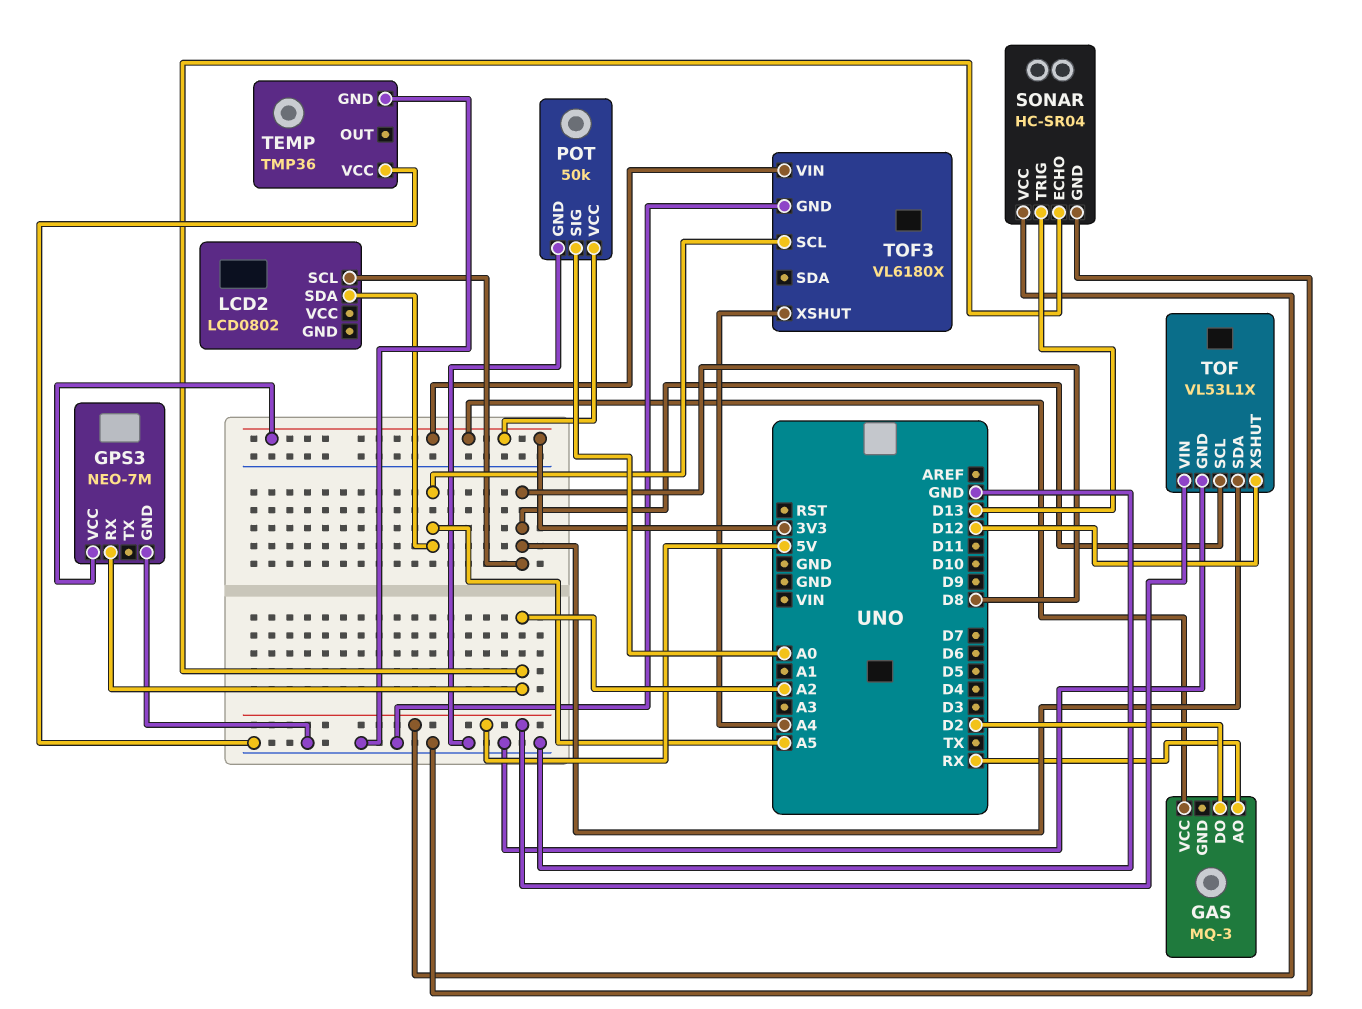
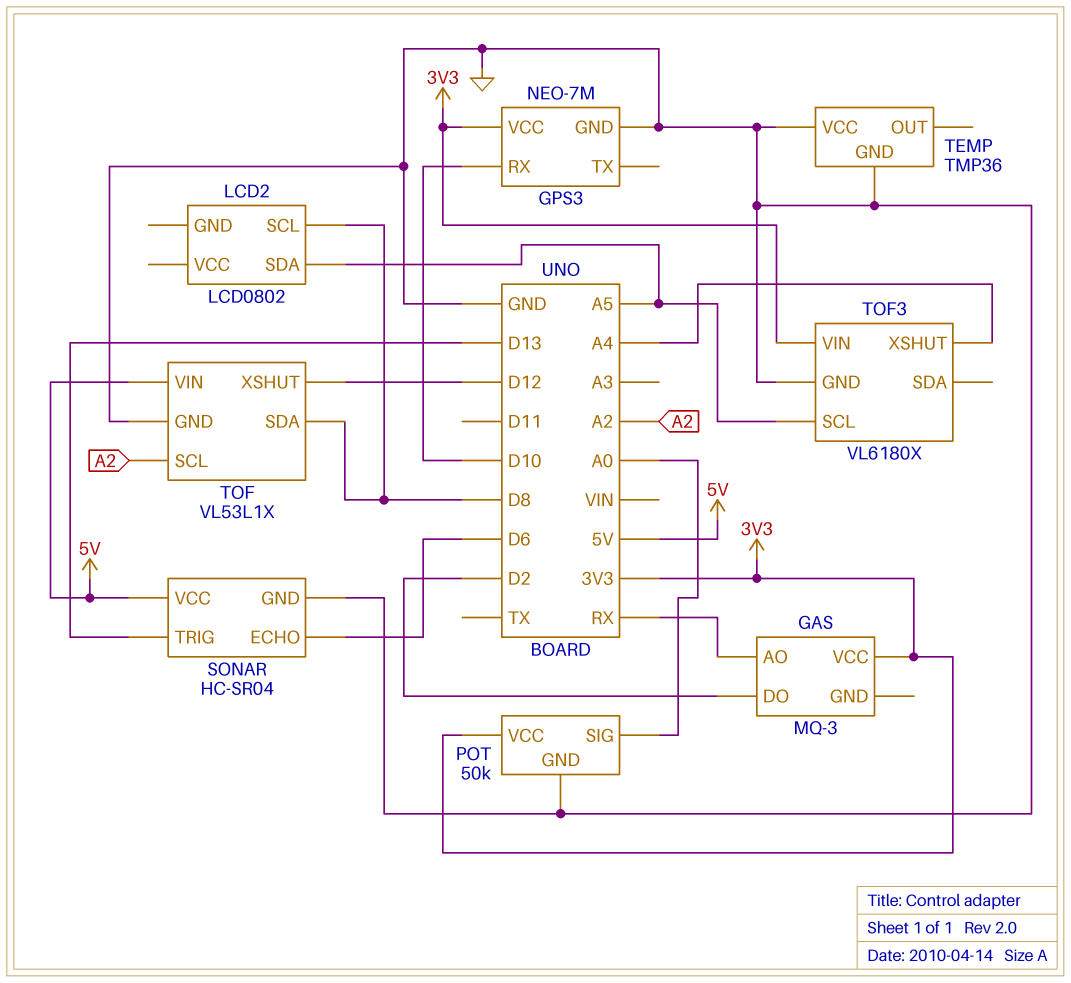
GPS3 pin RX: A2 -> D10
SONAR pin ECHO: A2 -> D6
TOF pin SCL: D8 -> A2

